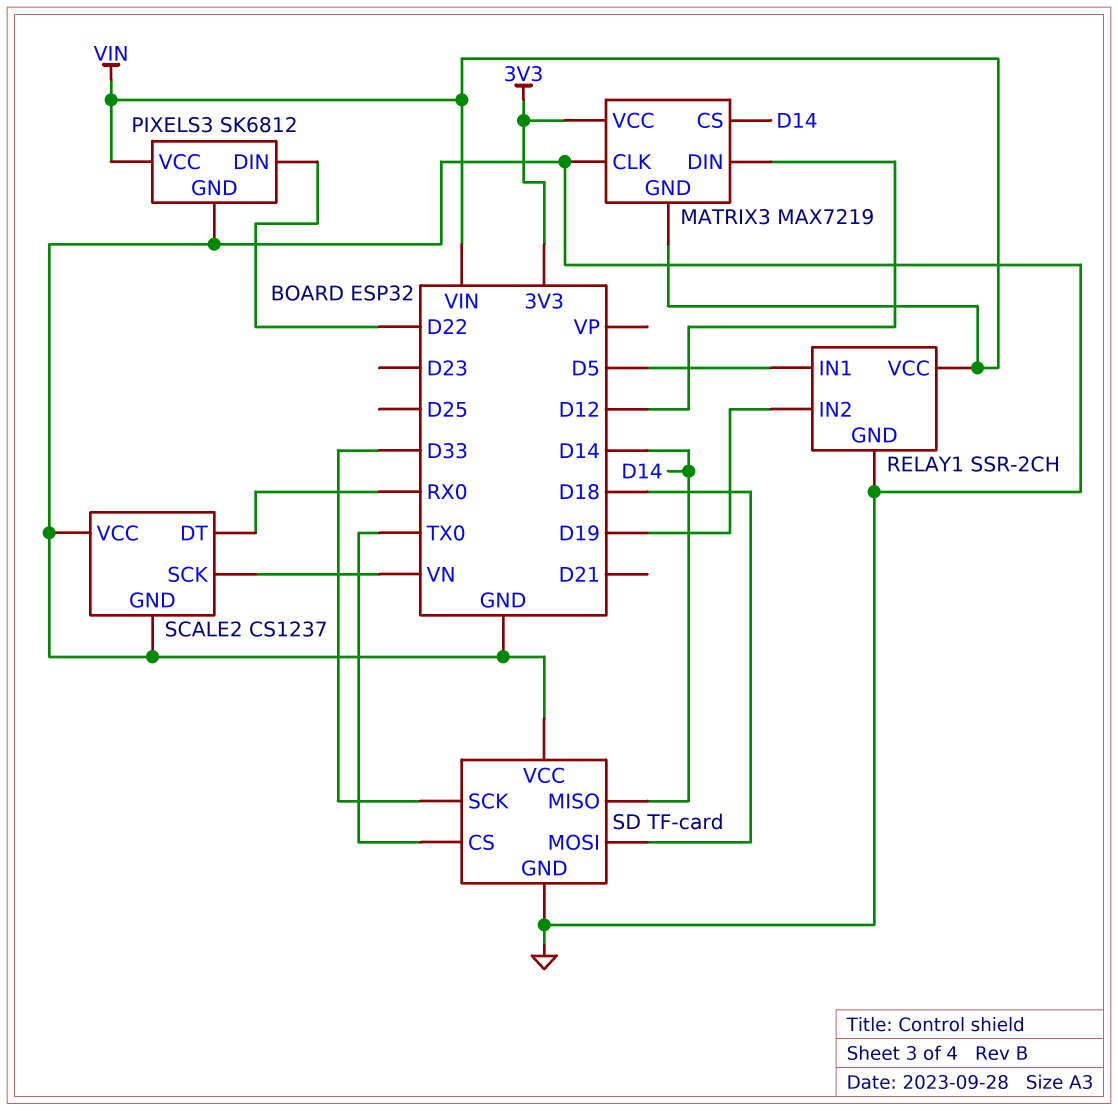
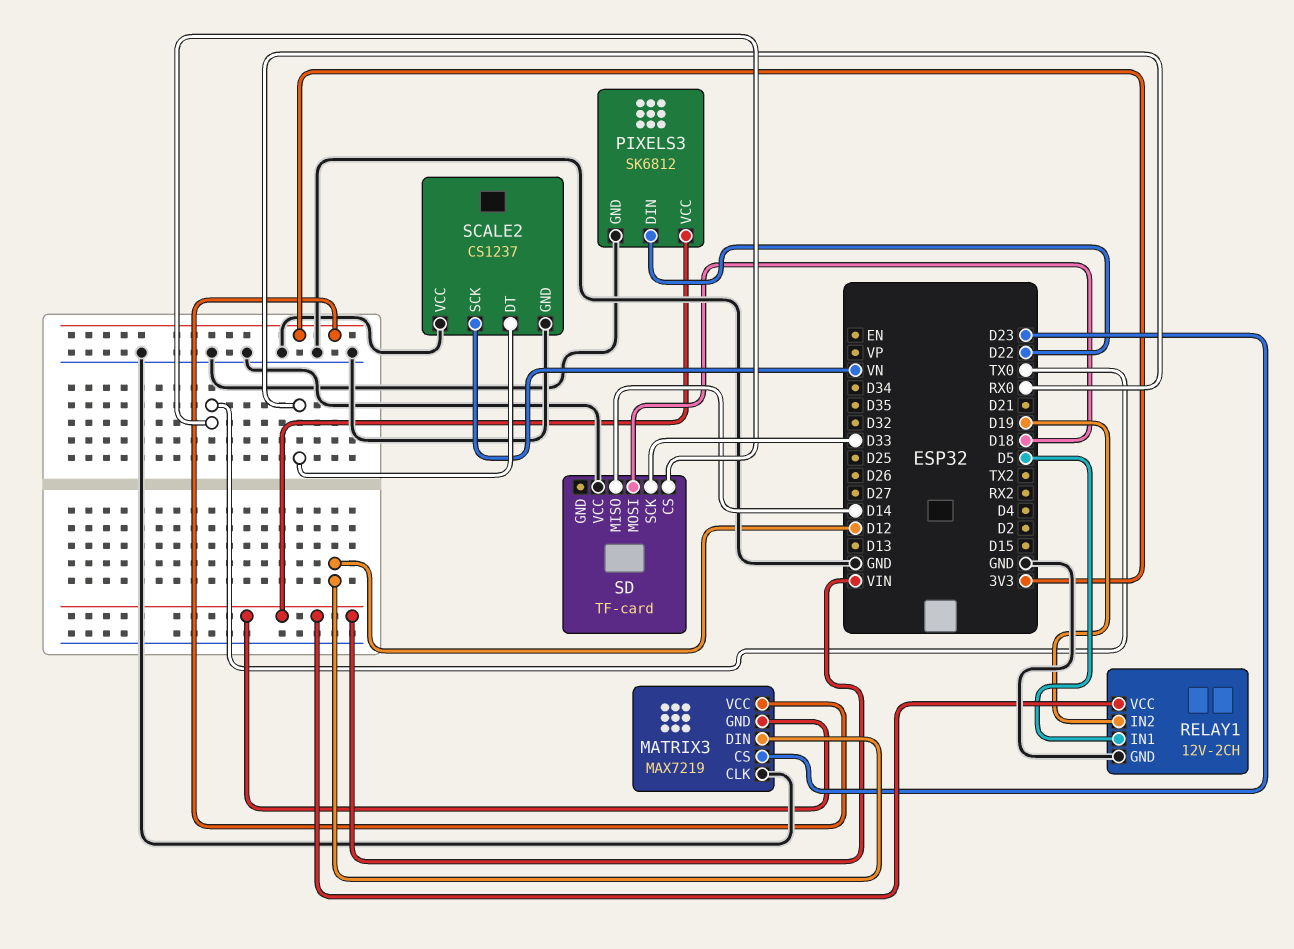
MATRIX3 pin CS: D14 -> D23
RELAY1: SSR-2CH -> 12V-2CH
SD pin GND: GND -> none

